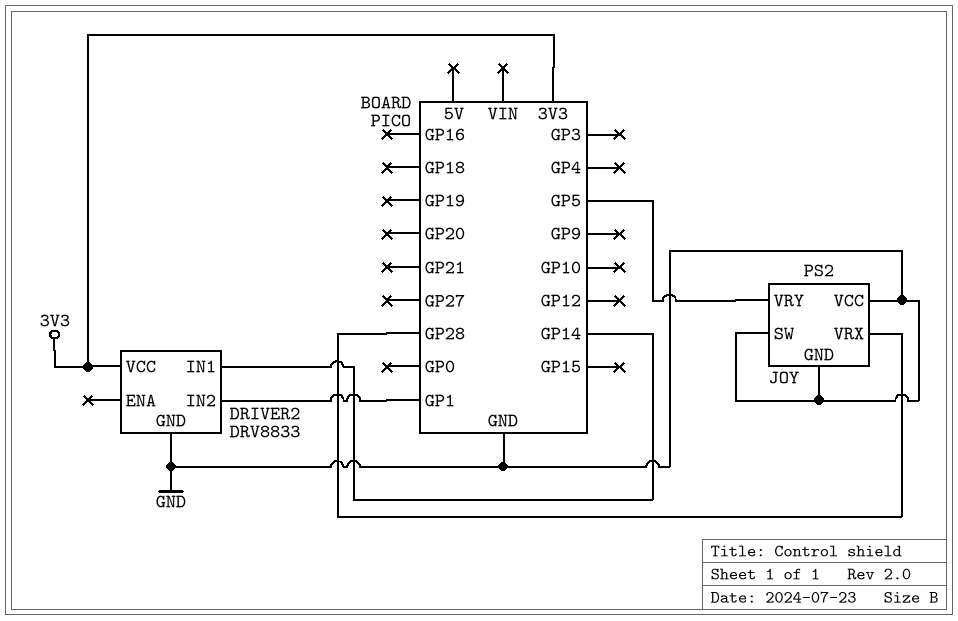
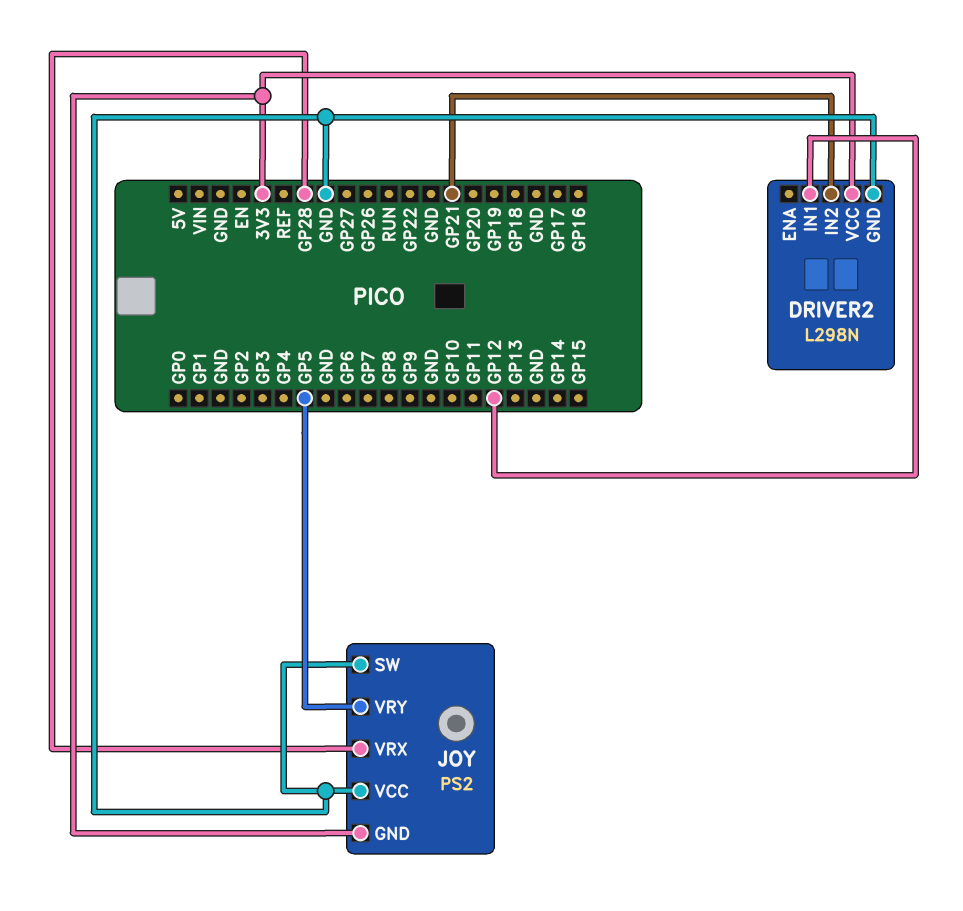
DRIVER2: DRV8833 -> L298N
DRIVER2 pin IN1: GP14 -> GP12
DRIVER2 pin IN2: GP1 -> GP21
JOY pin GND: GND -> 3V3

